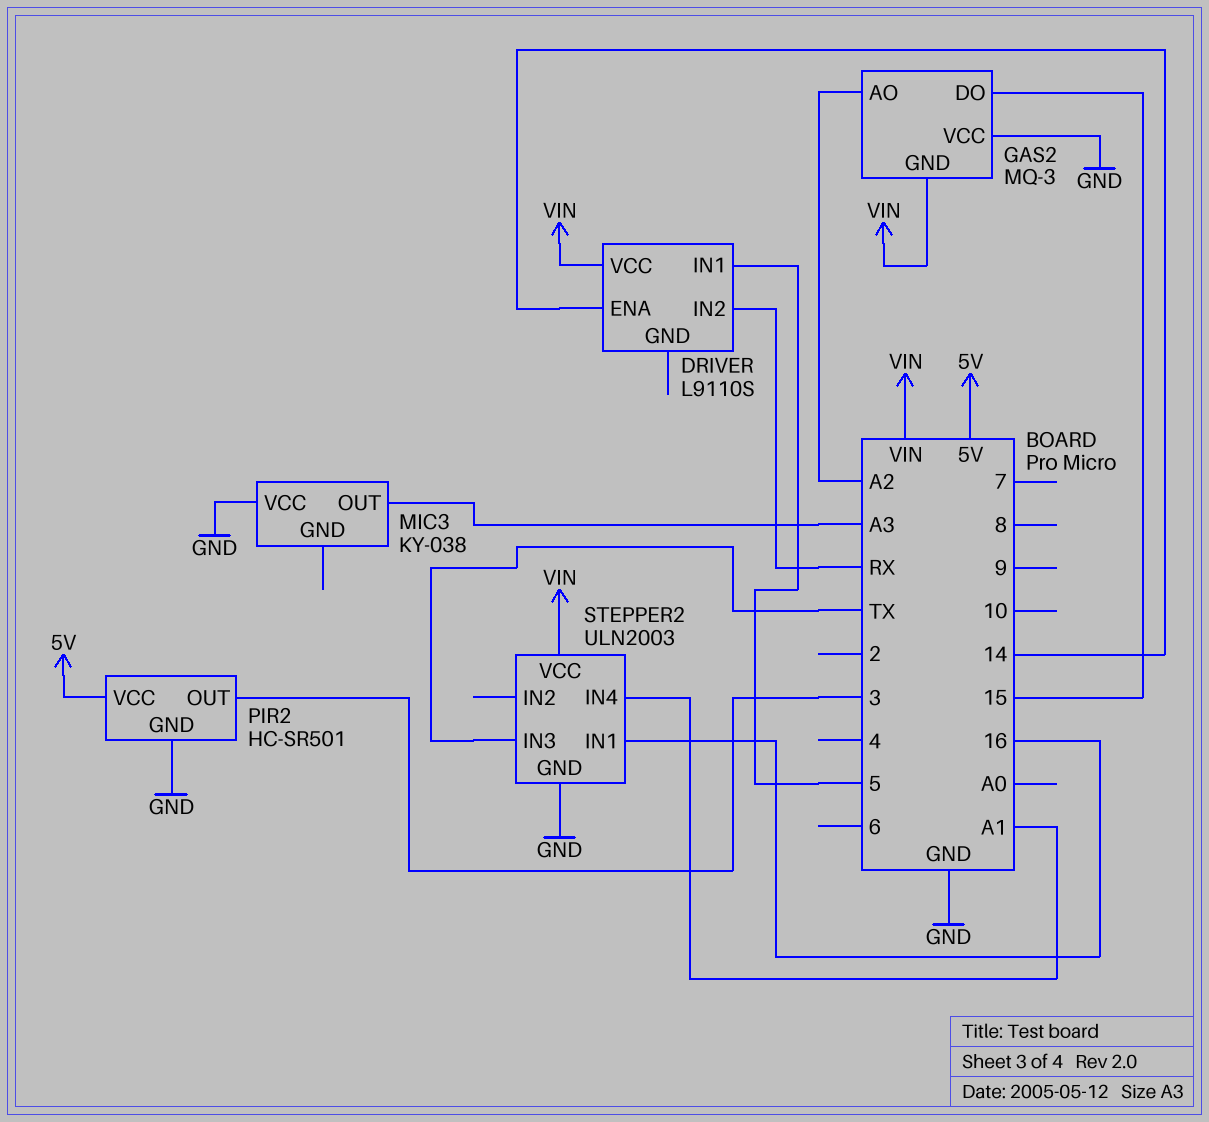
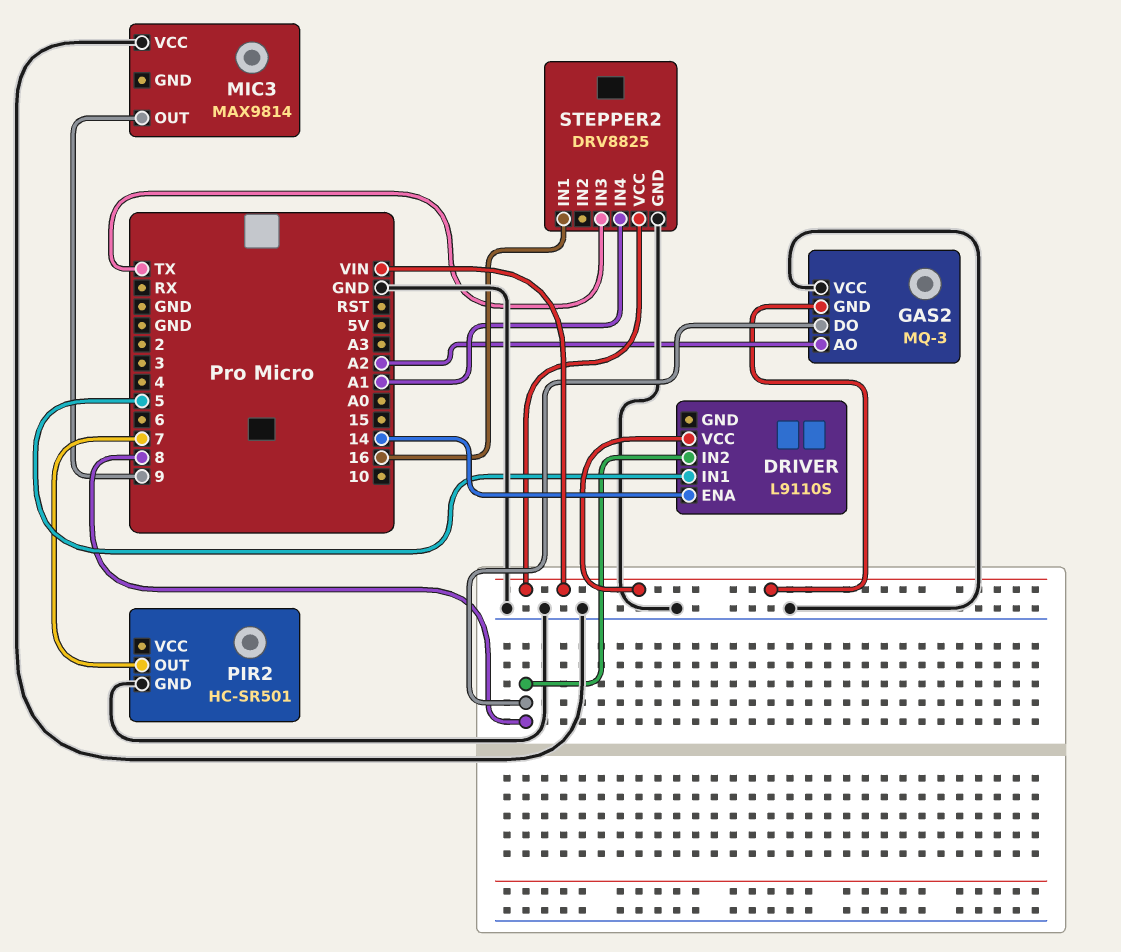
DRIVER pin IN2: RX -> 8
GAS2 pin DO: 15 -> 8
MIC3: KY-038 -> MAX9814
MIC3 pin OUT: A3 -> 9
PIR2 pin OUT: 3 -> 7
PIR2 pin VCC: 5V -> none
STEPPER2: ULN2003 -> DRV8825

